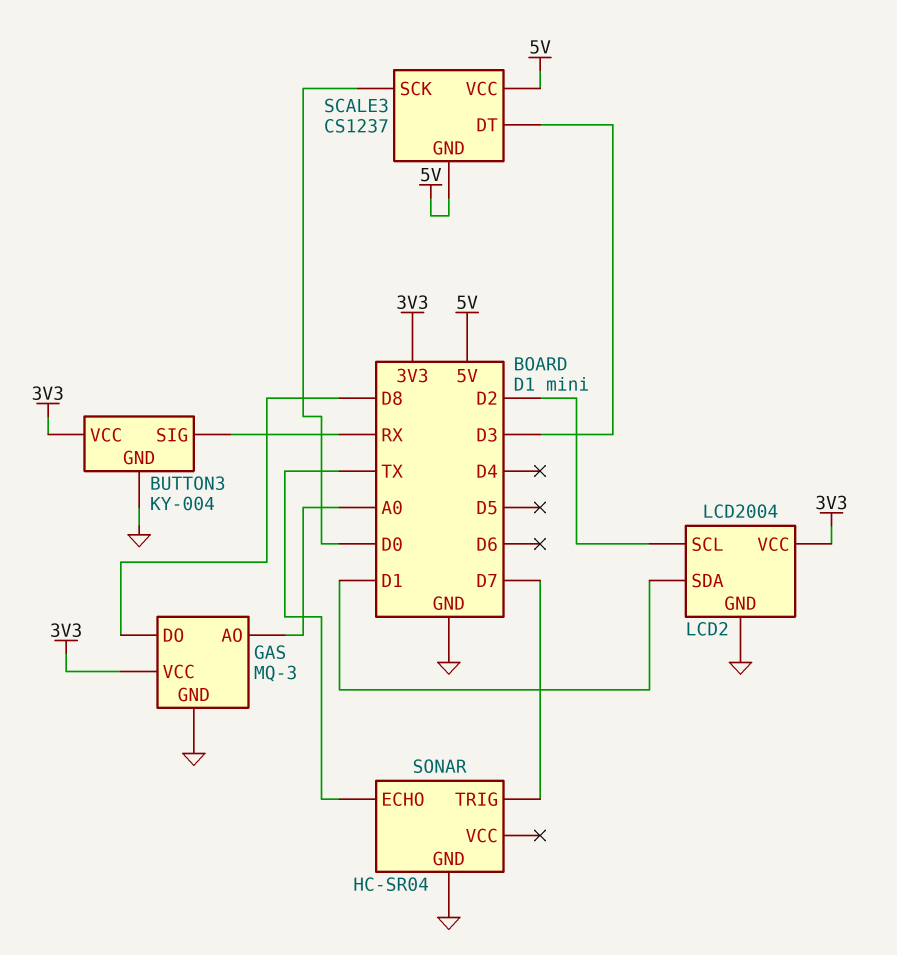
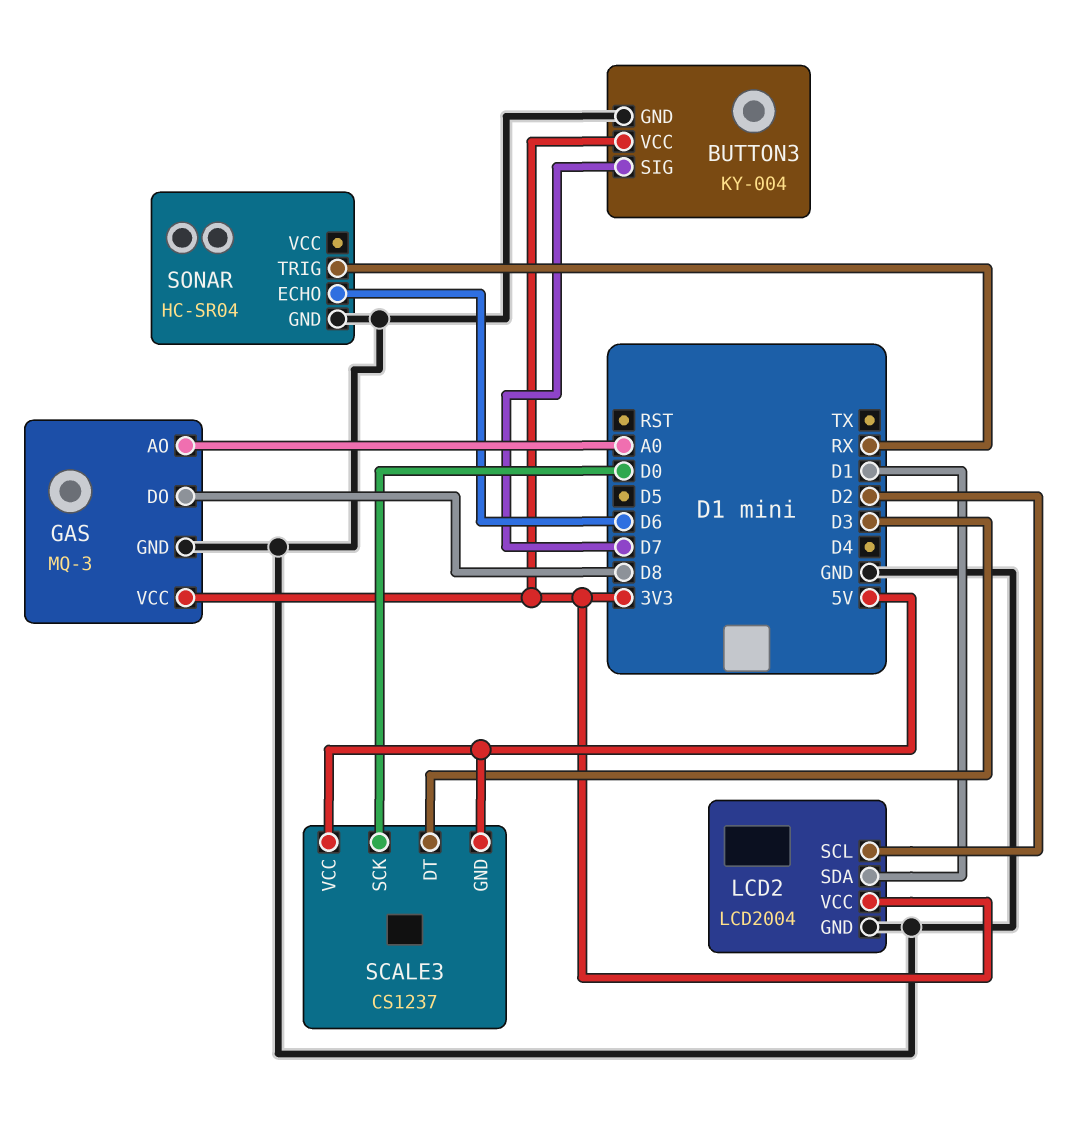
BUTTON3 pin SIG: RX -> D7
SONAR pin ECHO: TX -> D6
SONAR pin TRIG: D7 -> RX

